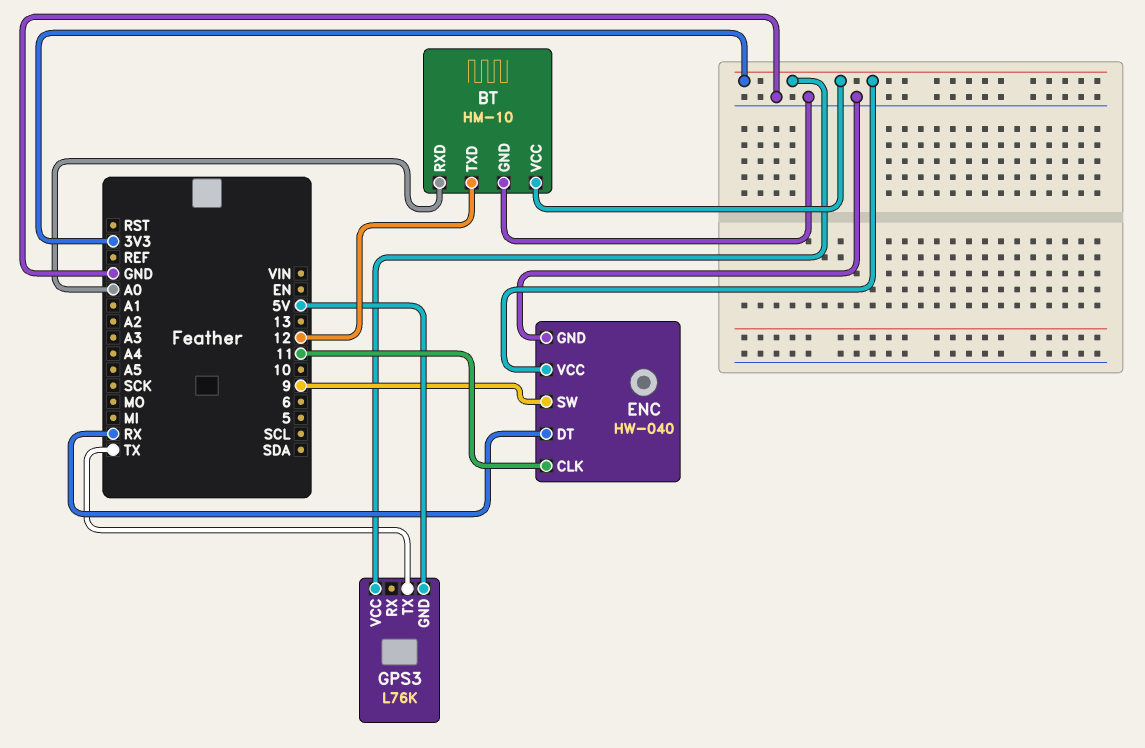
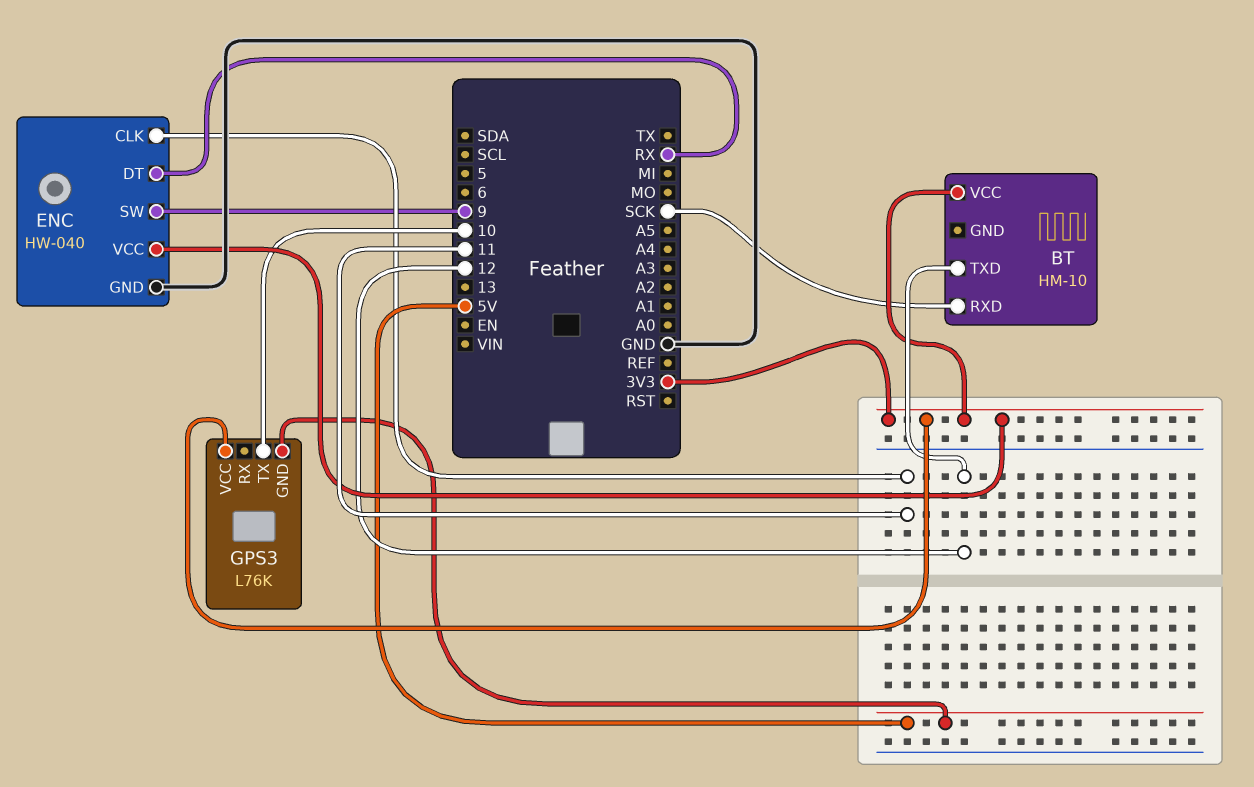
BT pin GND: GND -> none
BT pin RXD: A0 -> SCK
GPS3 pin TX: TX -> 10

